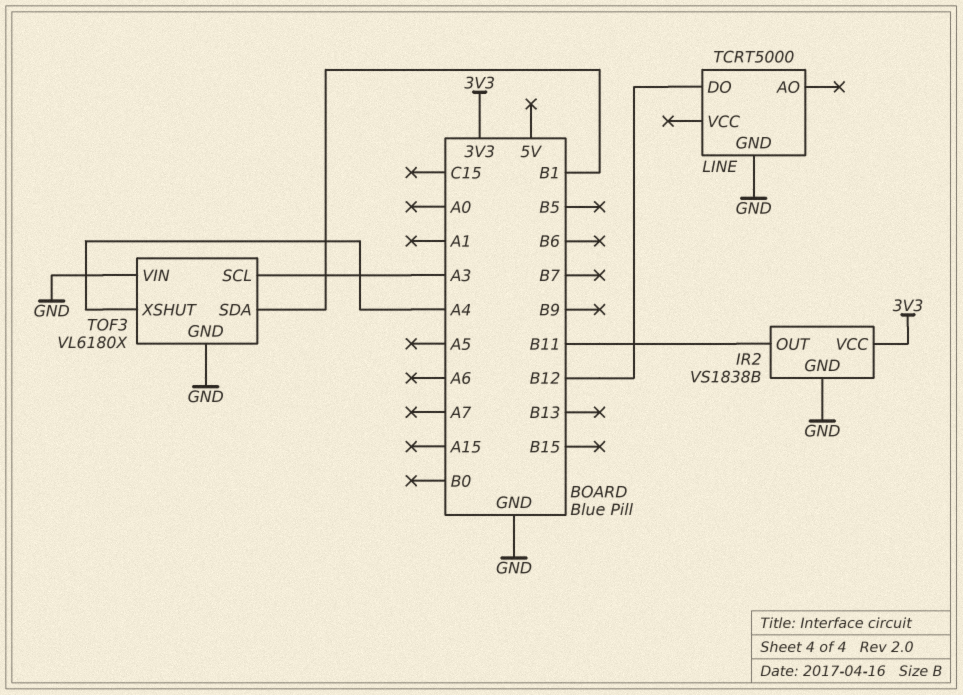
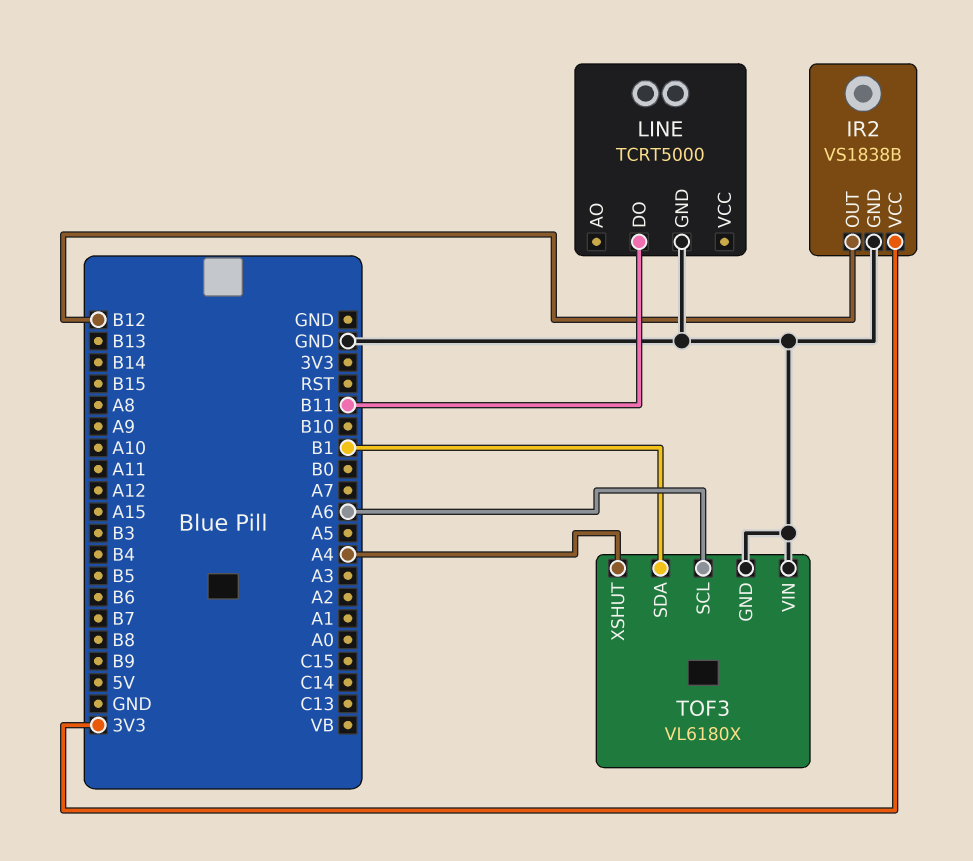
IR2 pin OUT: B11 -> B12
LINE pin DO: B12 -> B11
TOF3 pin SCL: A3 -> A6

